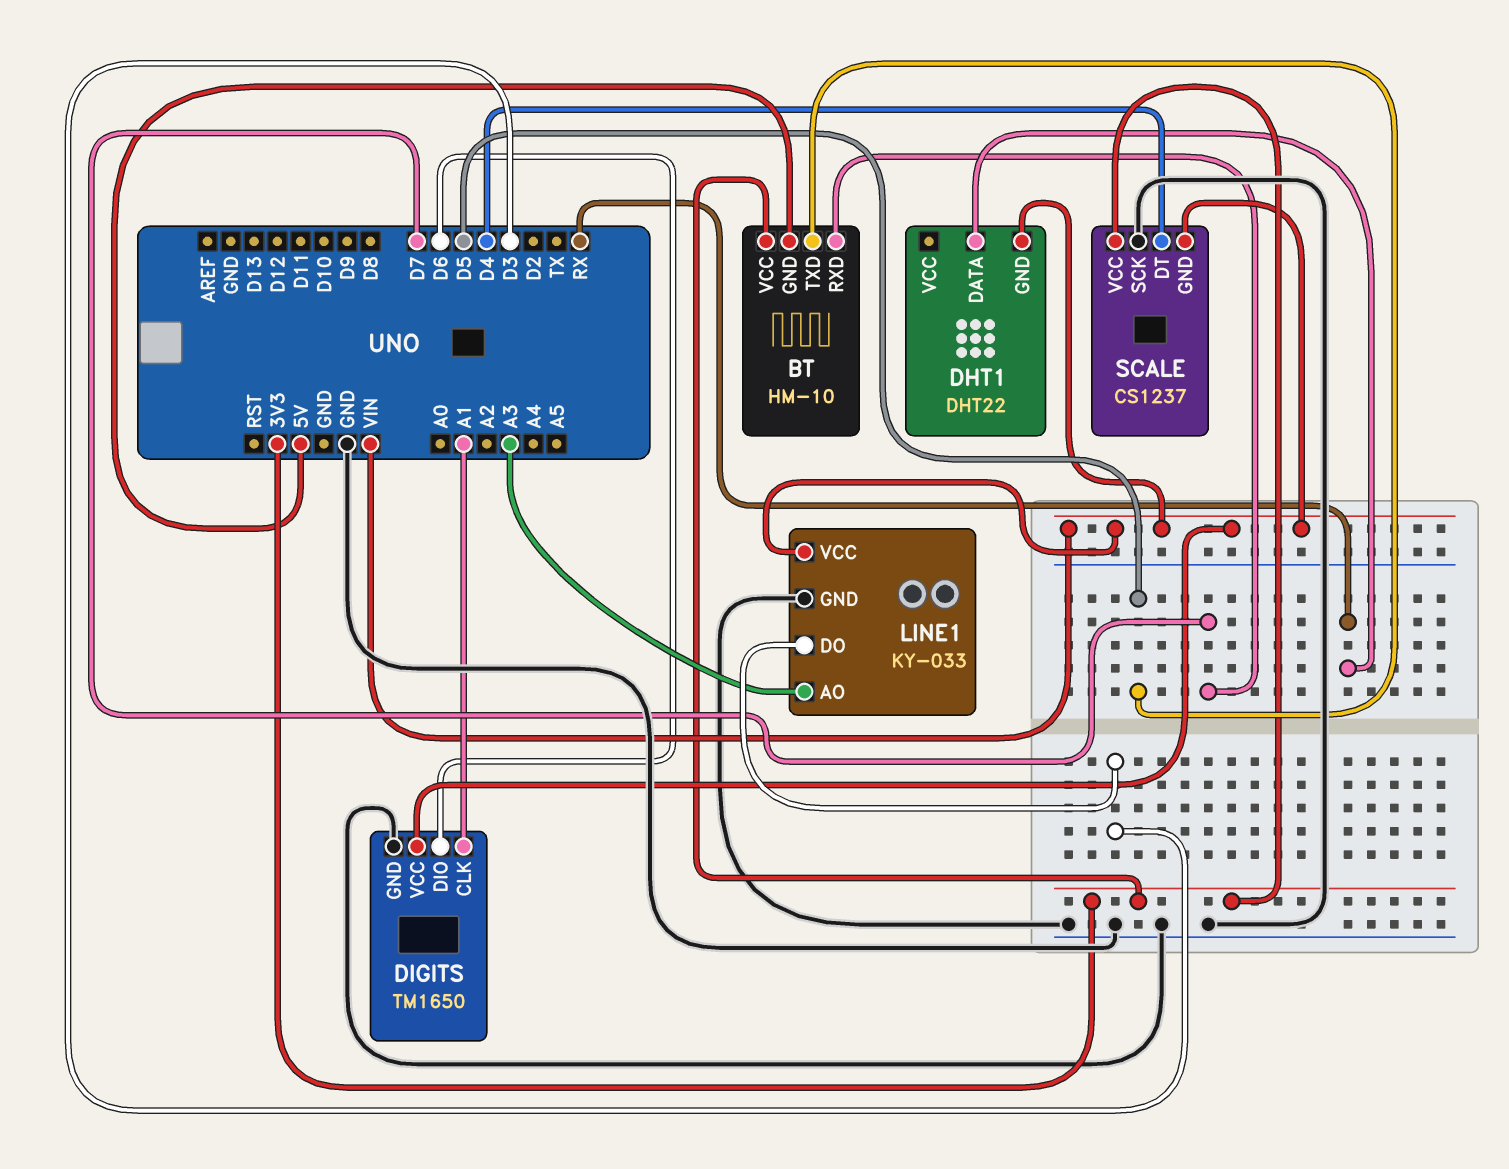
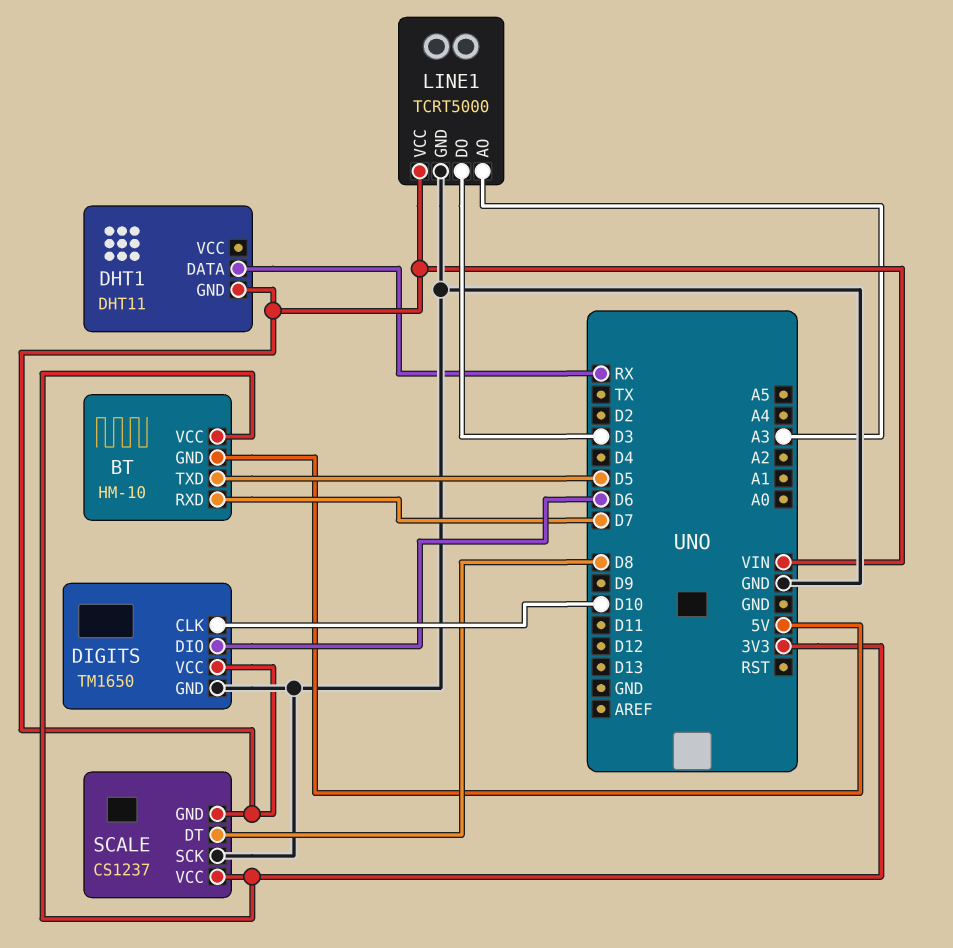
DHT1: DHT22 -> DHT11
DIGITS pin CLK: A1 -> D10
LINE1: KY-033 -> TCRT5000
SCALE pin DT: D4 -> D8

